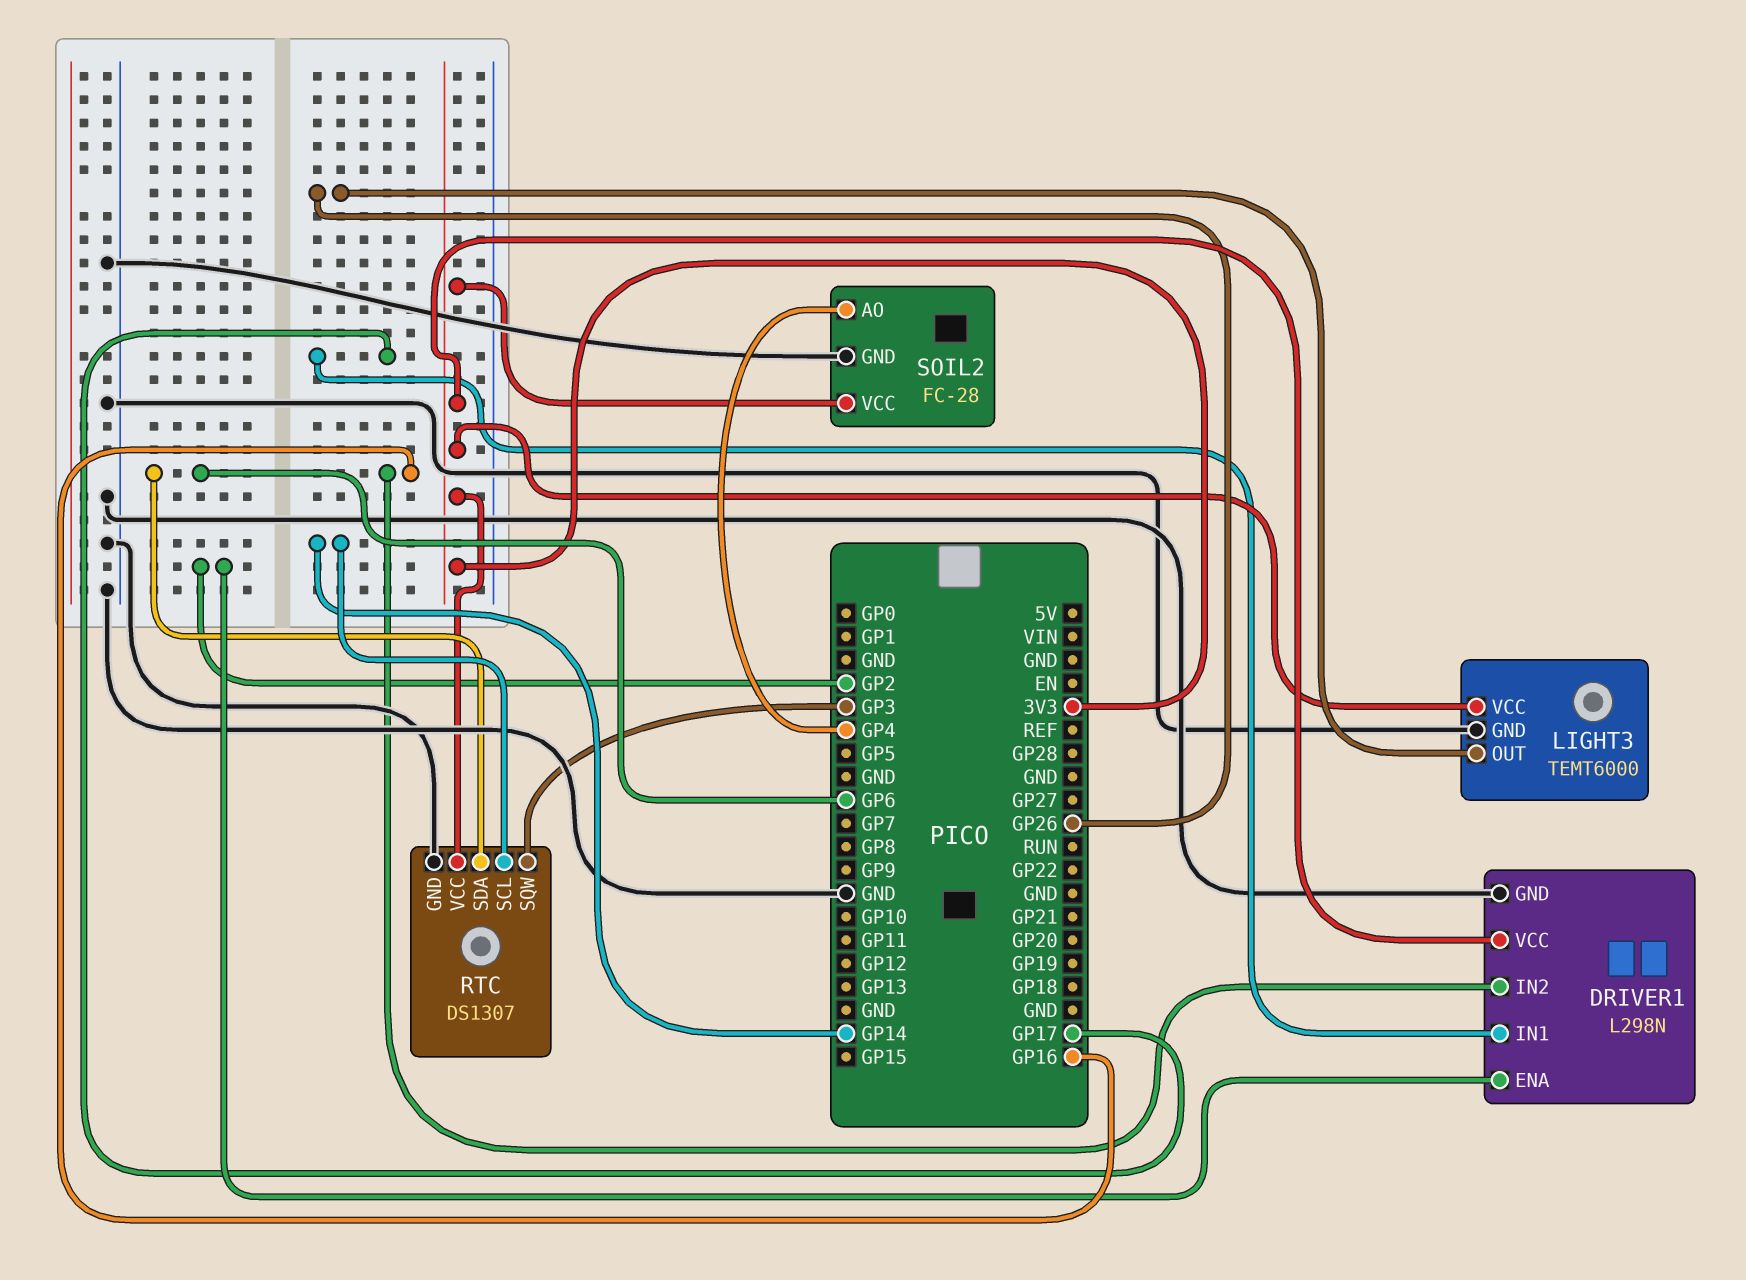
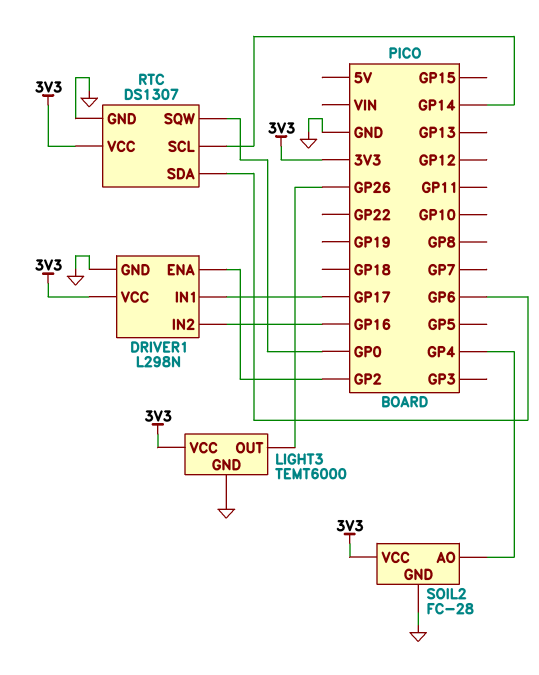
RTC pin SQW: GP3 -> GP0

